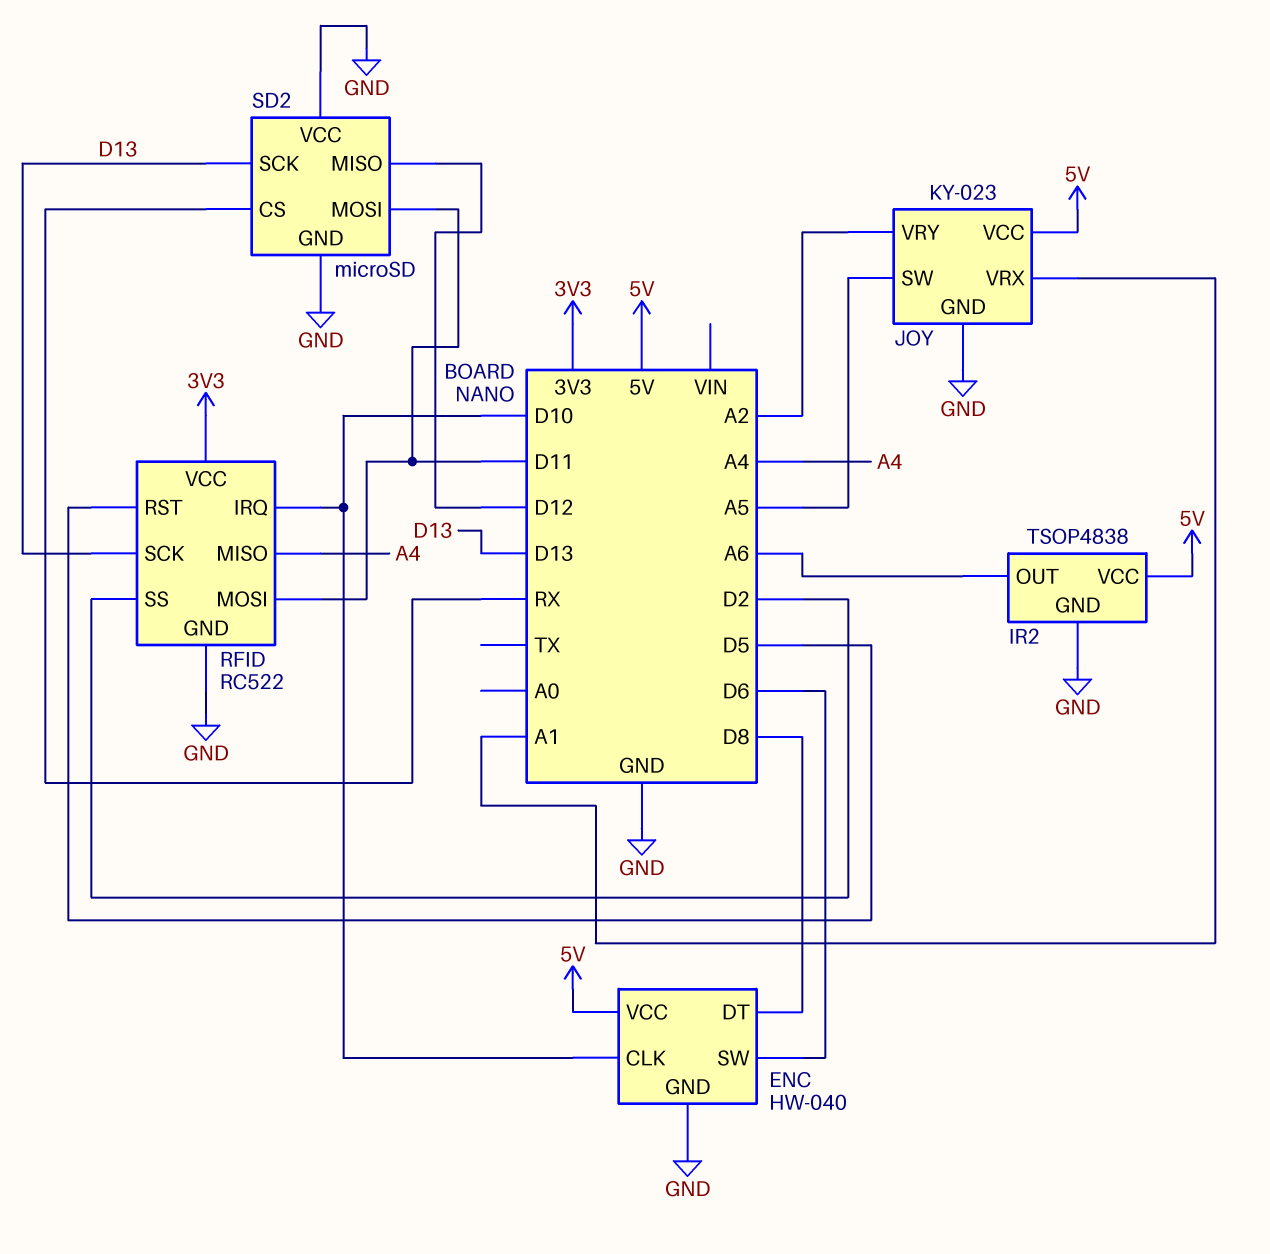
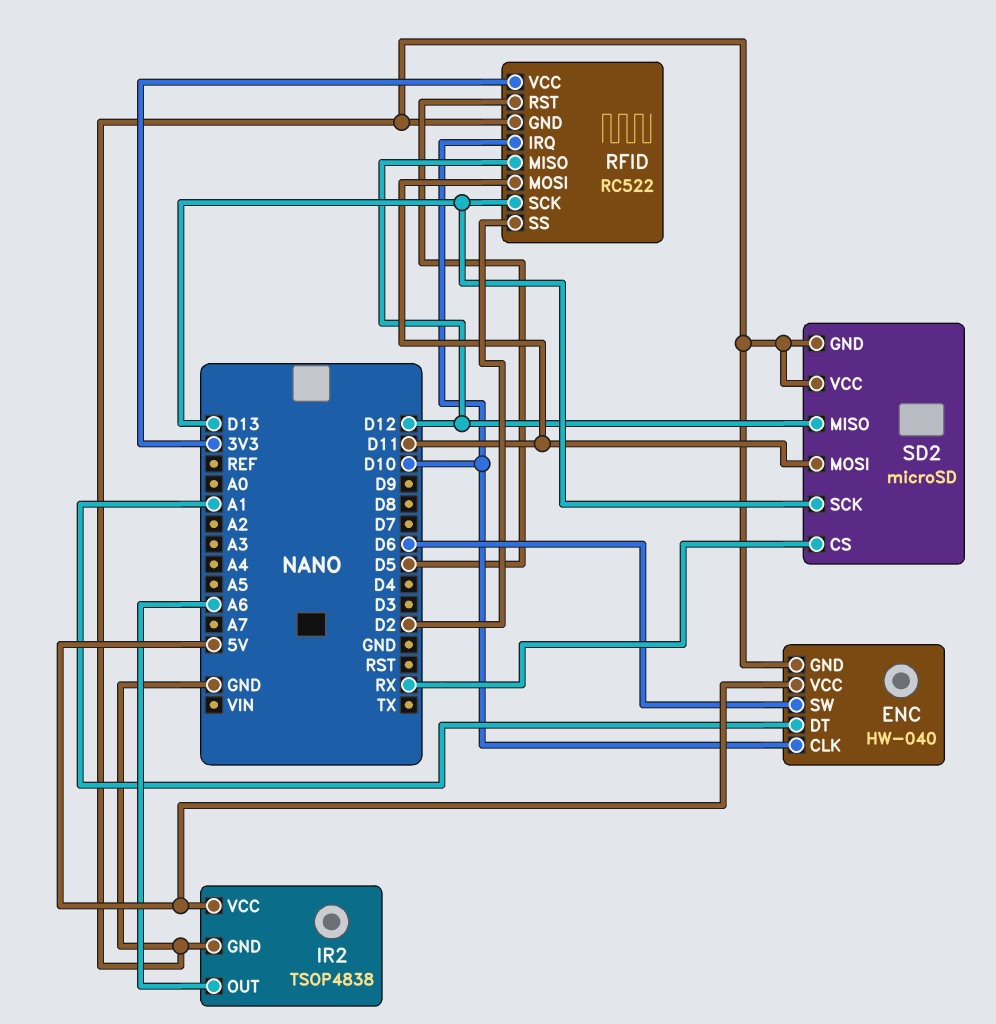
ENC pin DT: D8 -> A1
JOY: KY-023 -> none
JOY pin GND: GND -> none
JOY pin SW: A5 -> none
JOY pin VCC: 5V -> none
JOY pin VRX: A1 -> none
JOY pin VRY: A2 -> none
RFID pin MISO: A4 -> D12

